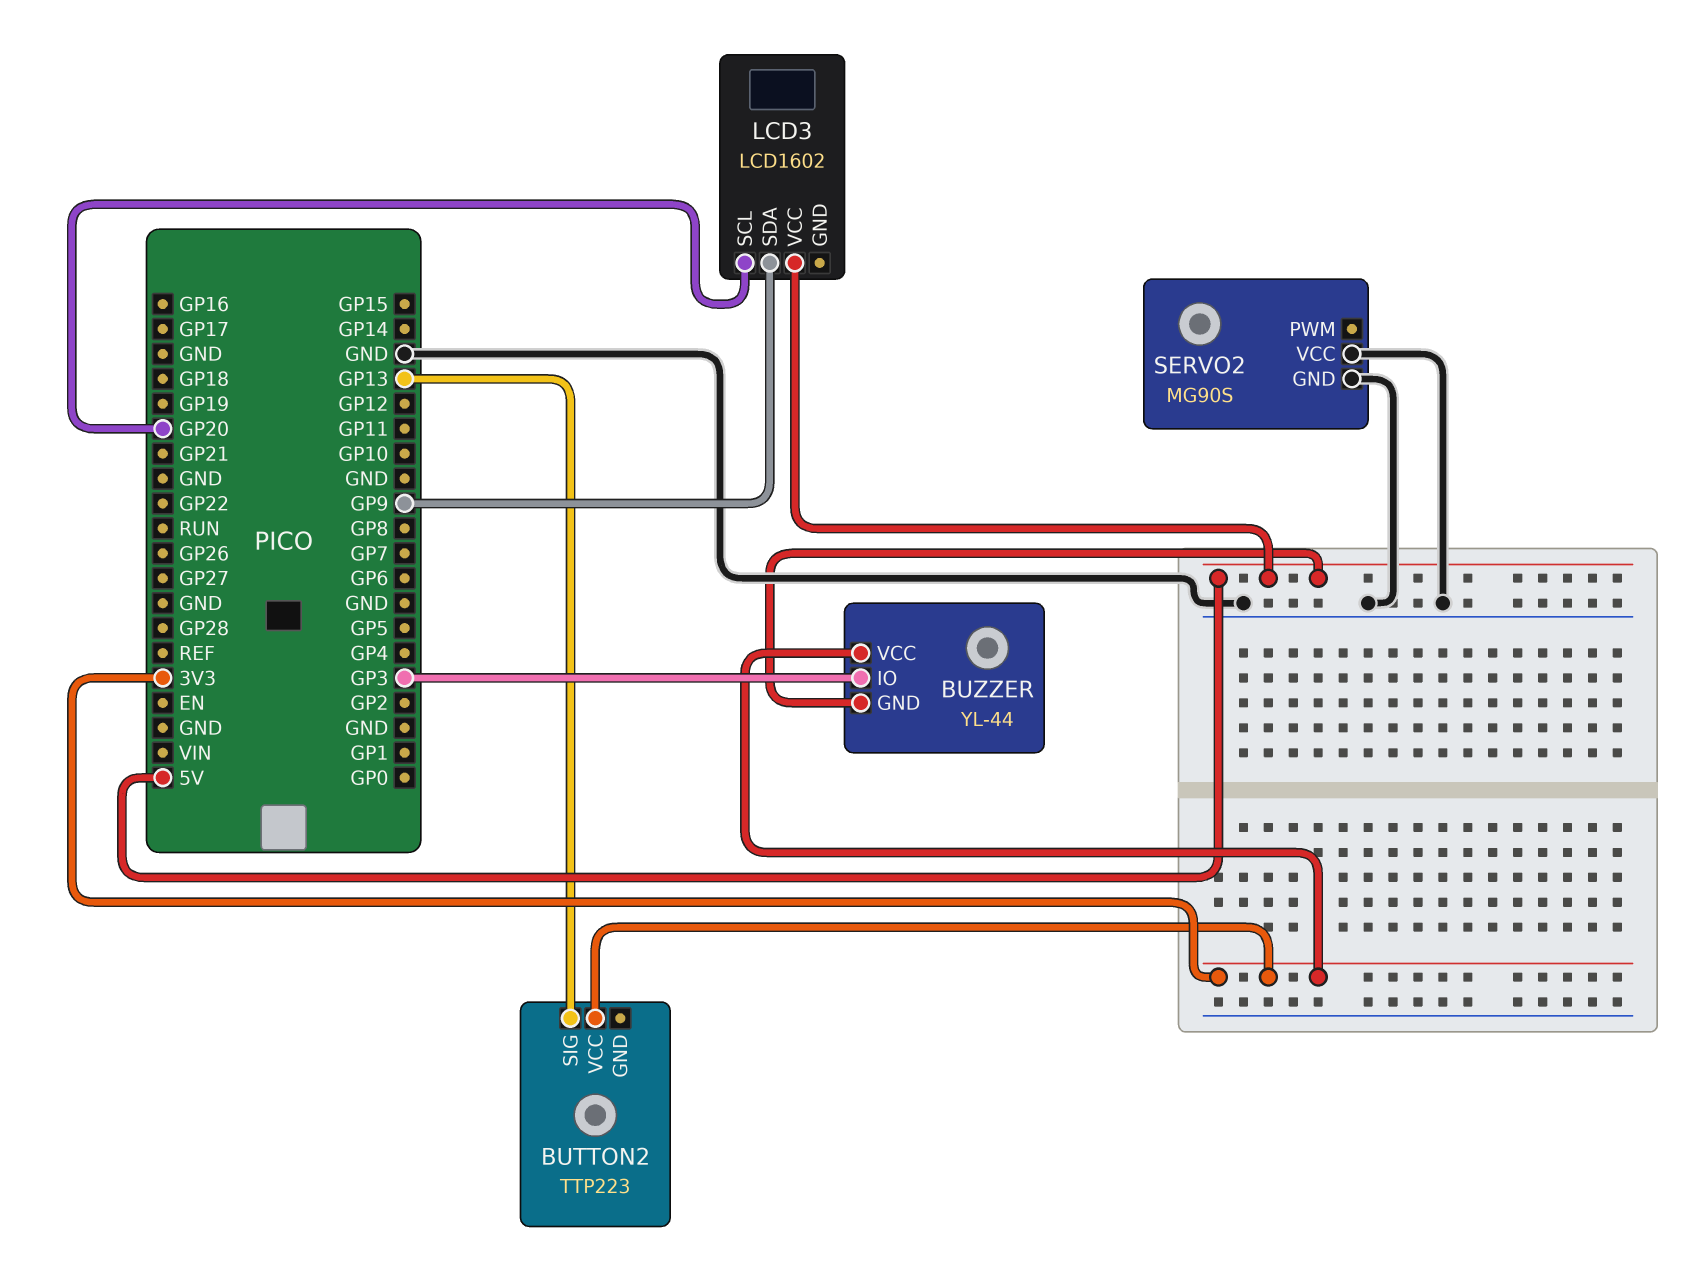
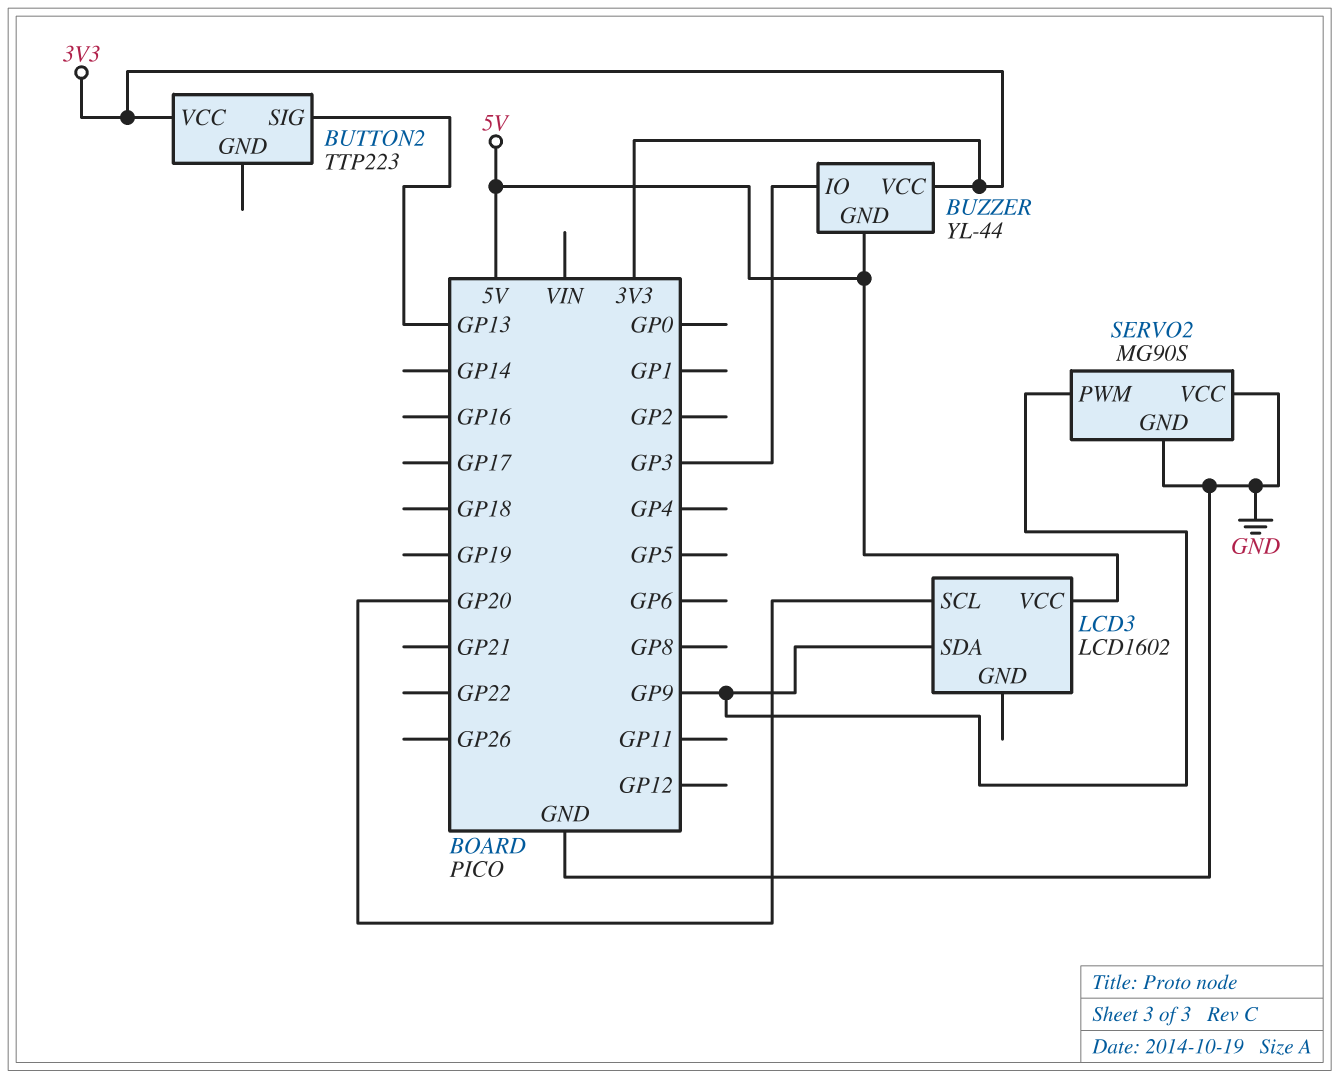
SERVO2 pin PWM: none -> GP9

